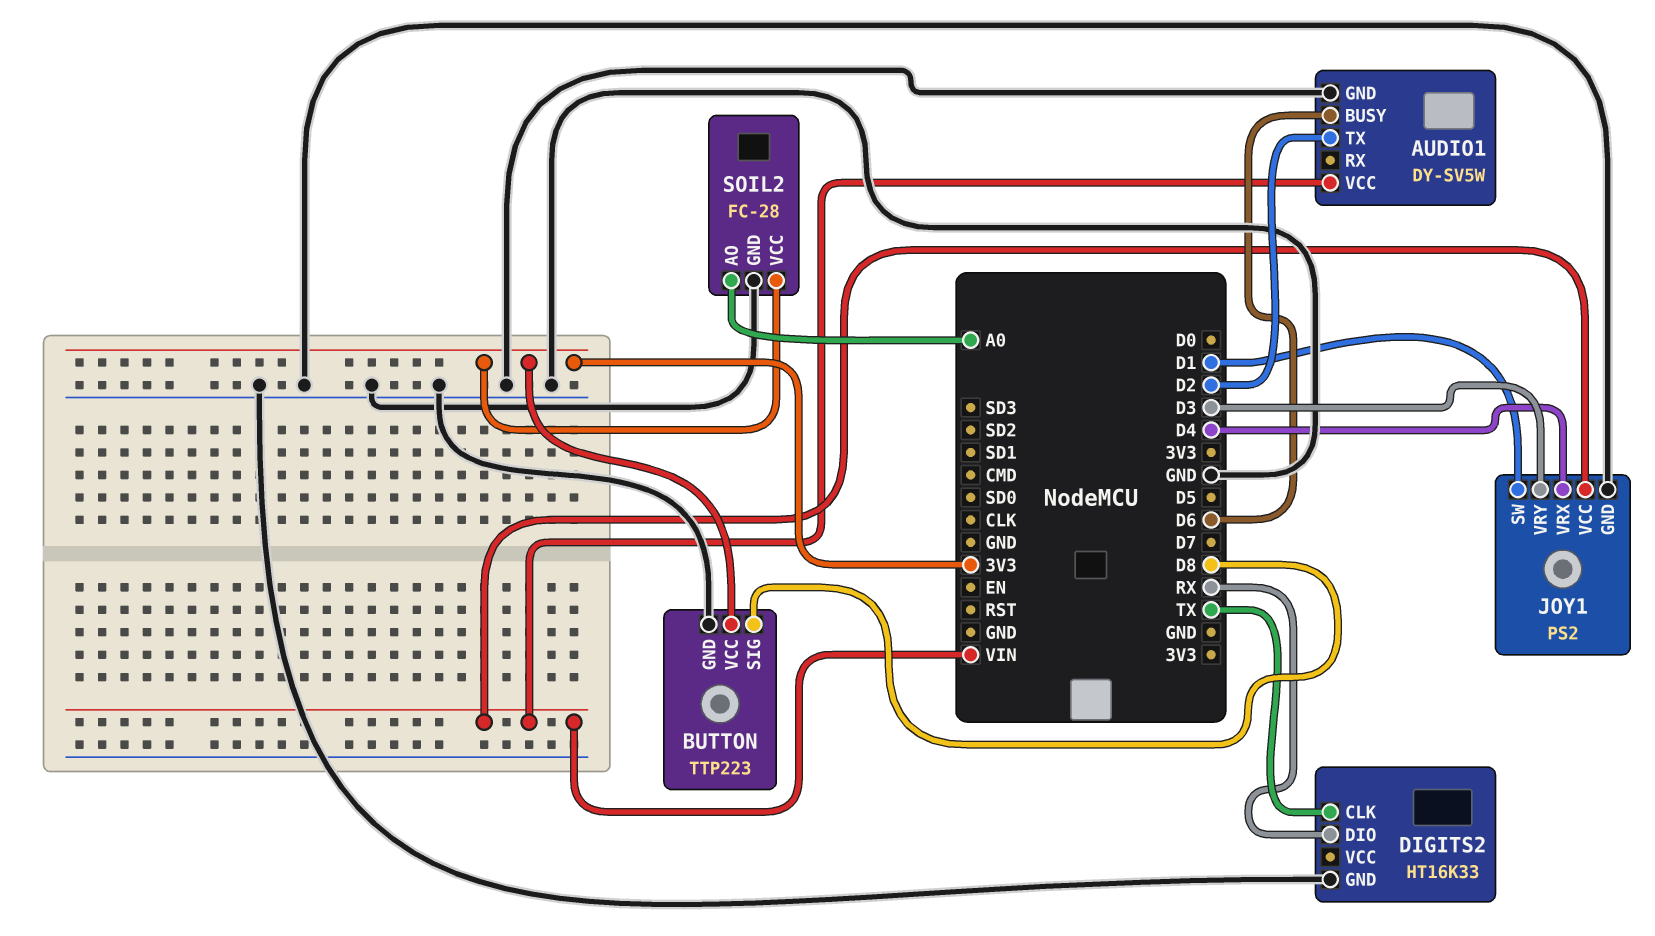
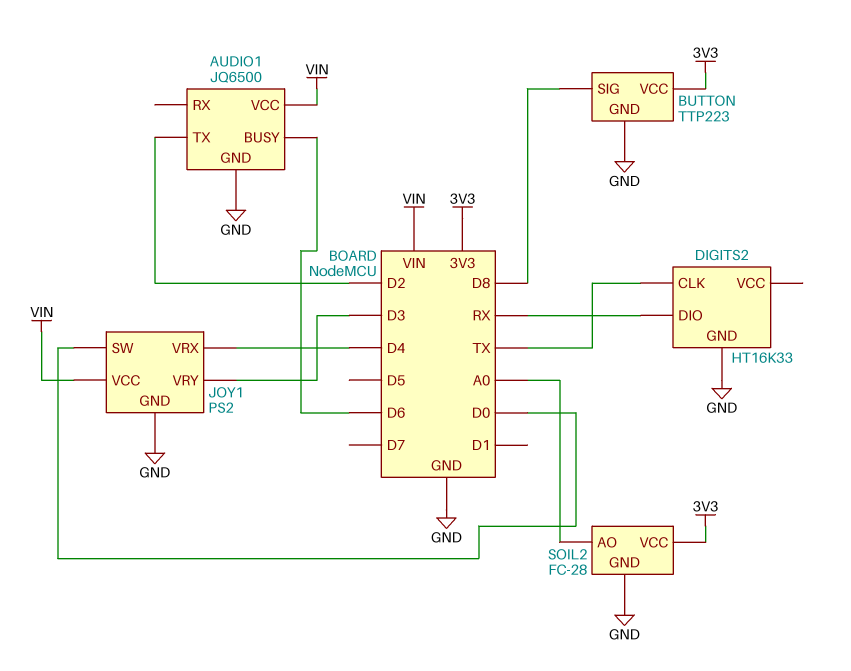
AUDIO1: DY-SV5W -> JQ6500
JOY1 pin SW: D1 -> D0

